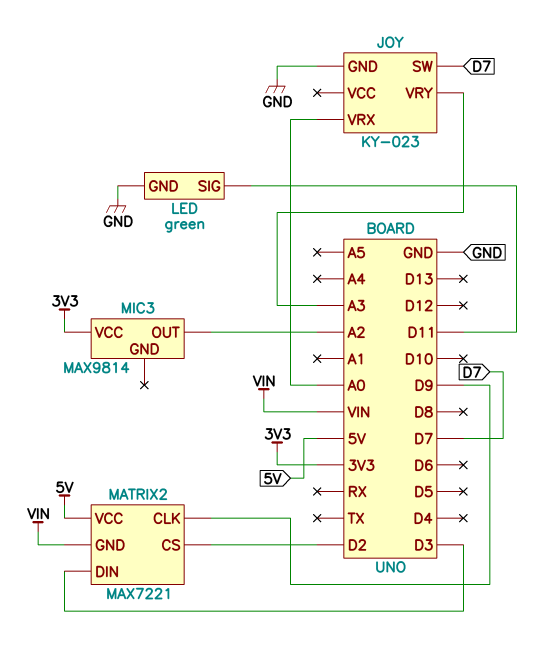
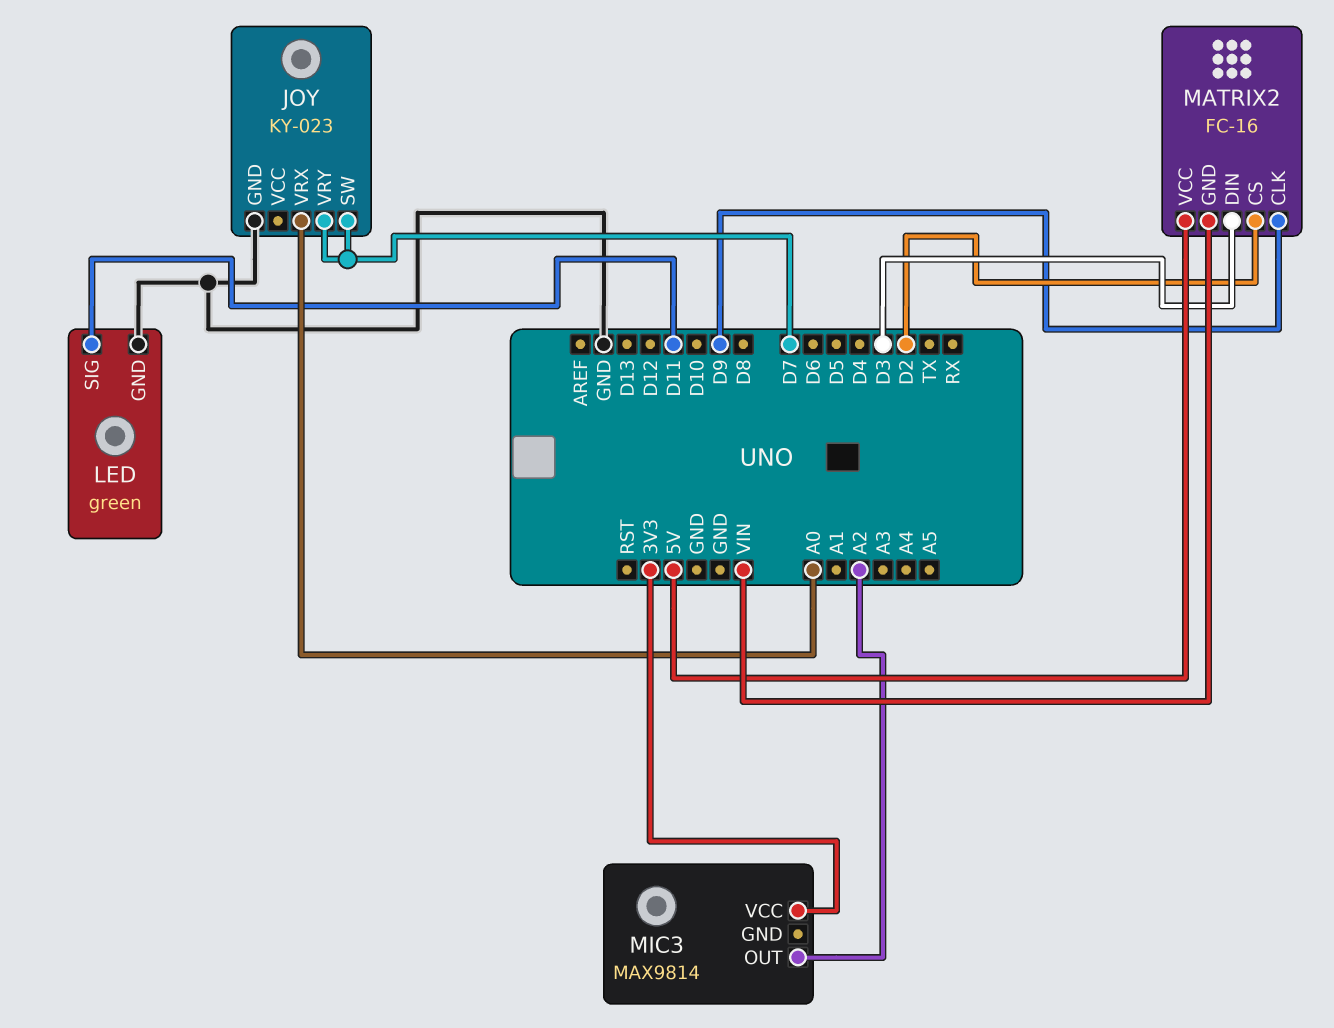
JOY pin VRY: A3 -> D7
MATRIX2: MAX7221 -> FC-16

